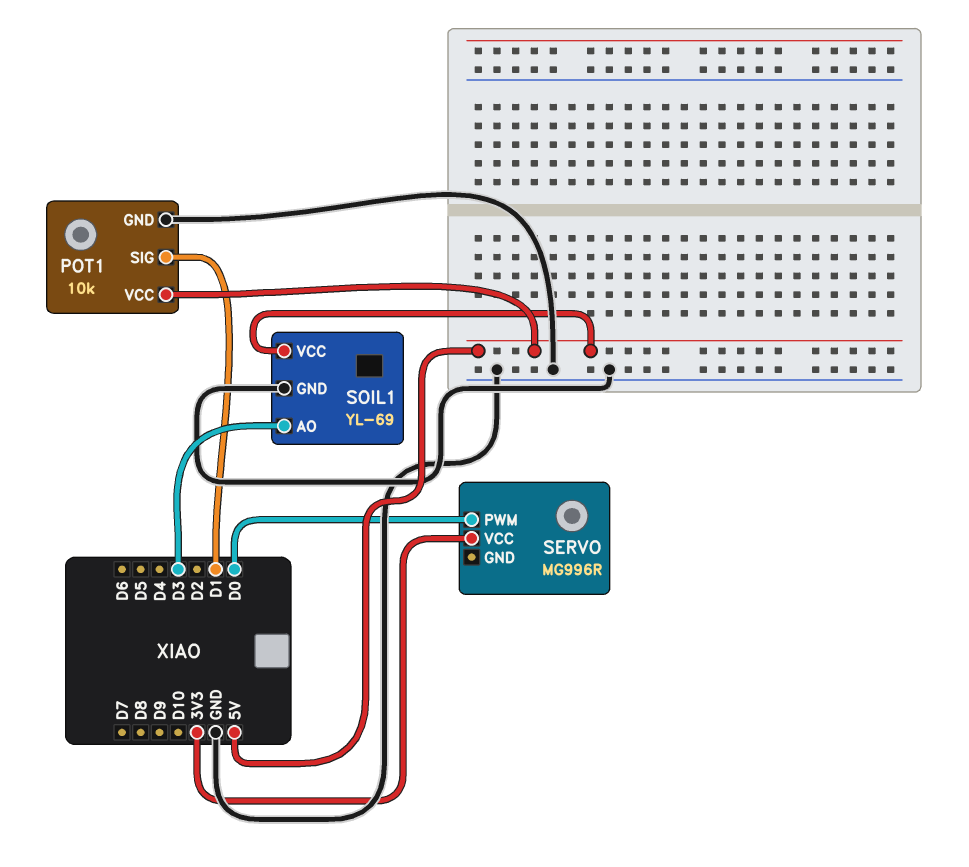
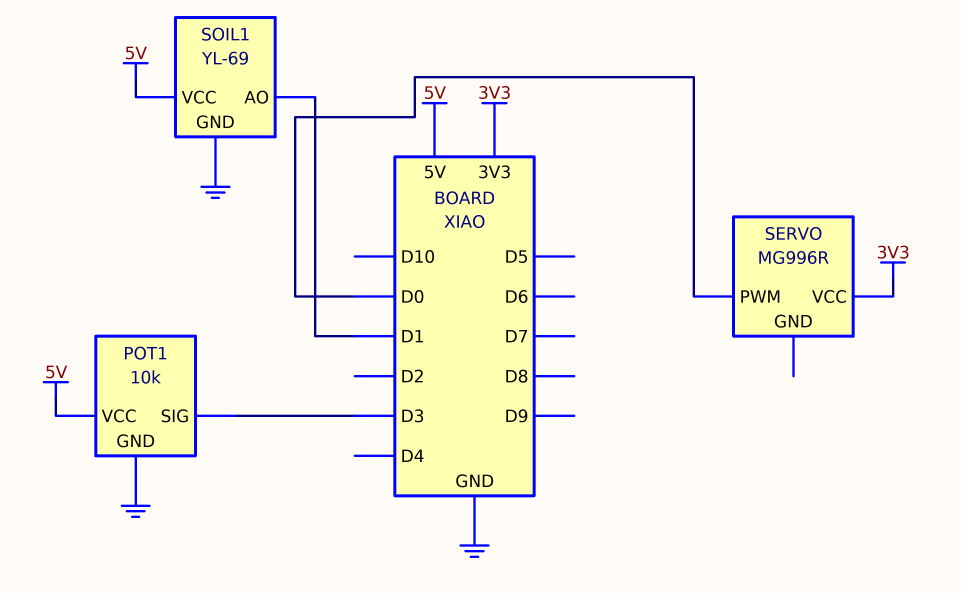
POT1 pin SIG: D1 -> D3
SOIL1 pin AO: D3 -> D1

